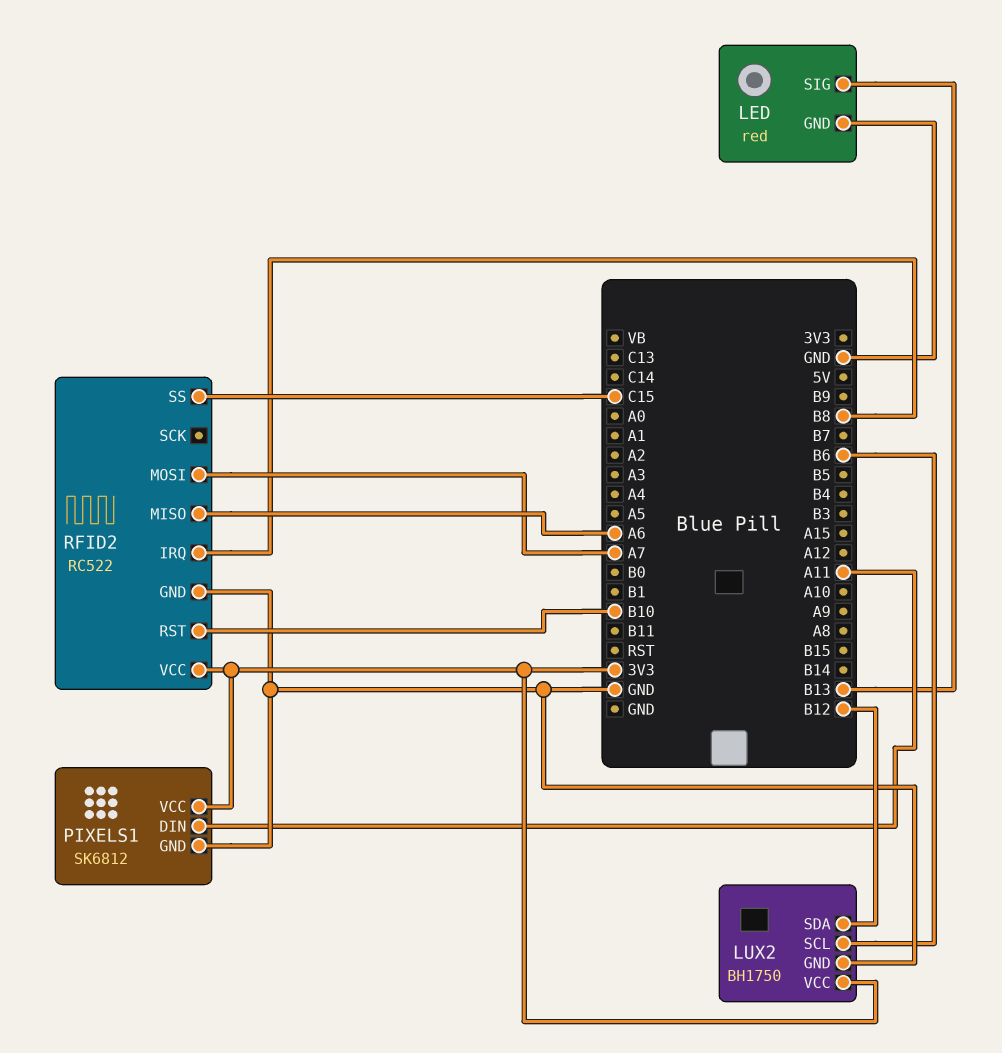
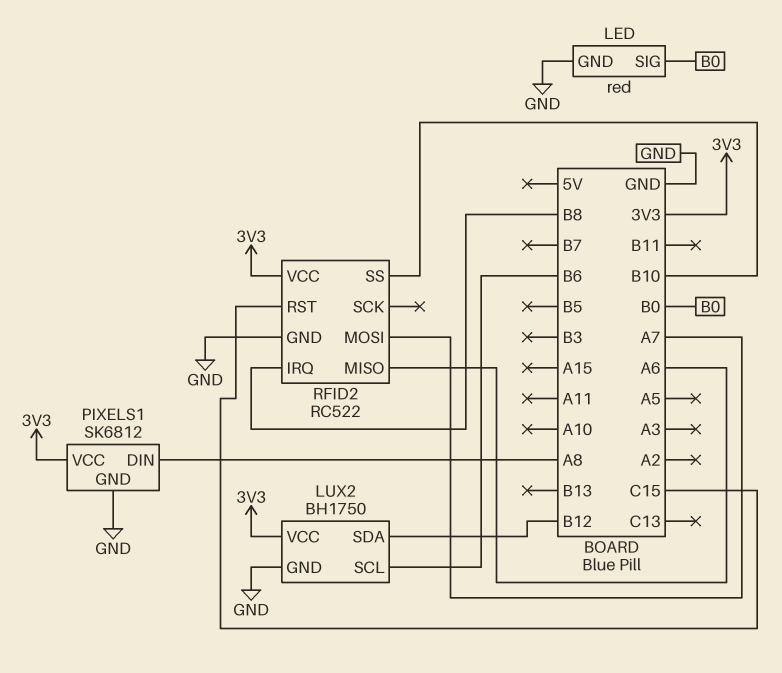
LED pin SIG: B13 -> B0
PIXELS1 pin DIN: A11 -> A8
RFID2 pin RST: B10 -> C15
RFID2 pin SS: C15 -> B10

